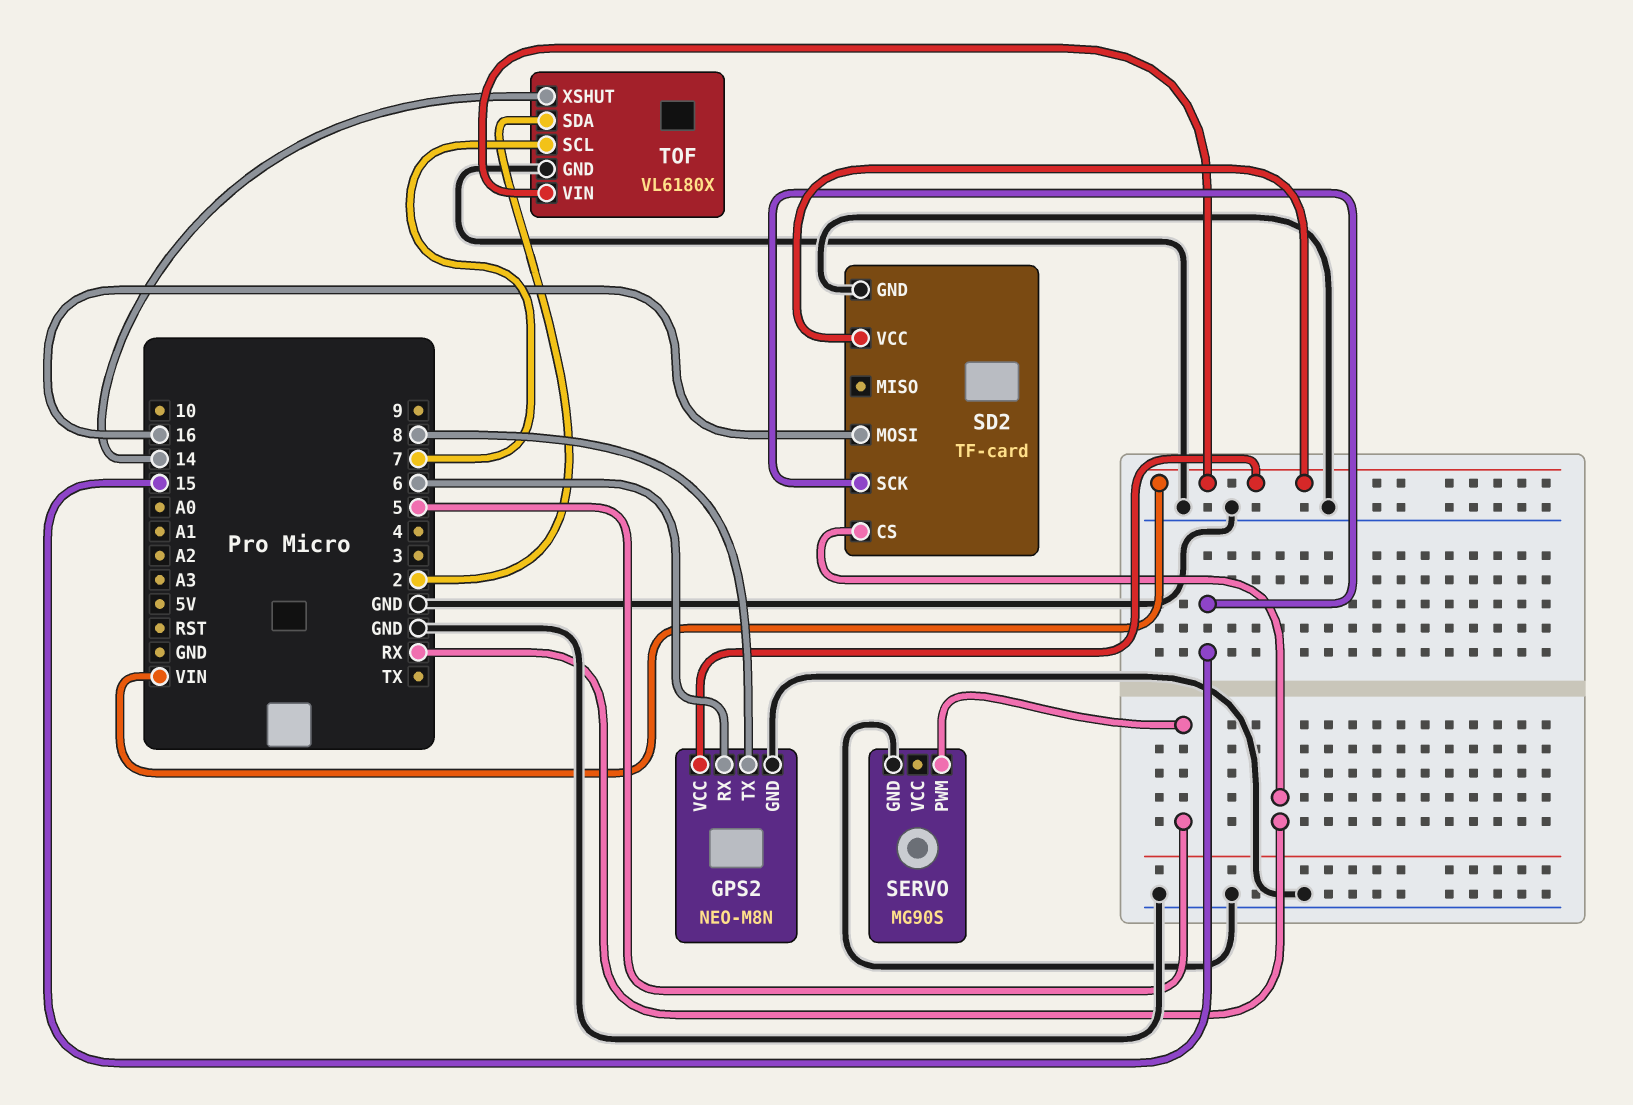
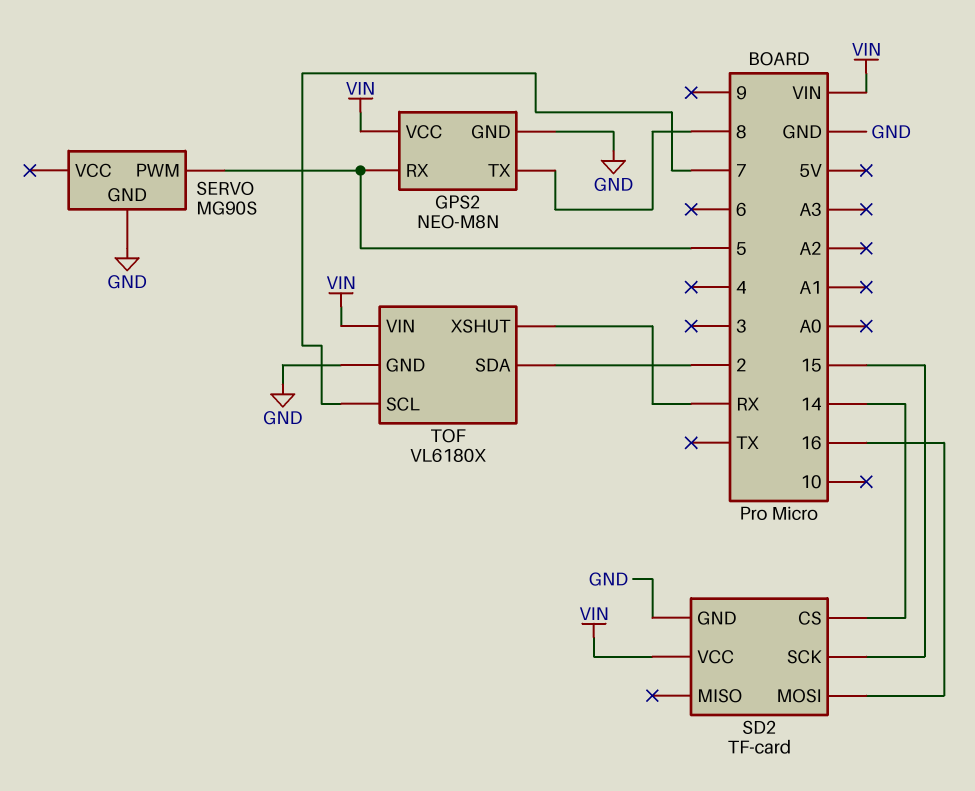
GPS2 pin RX: 6 -> 5
SD2 pin CS: RX -> 14
TOF pin XSHUT: 14 -> RX

